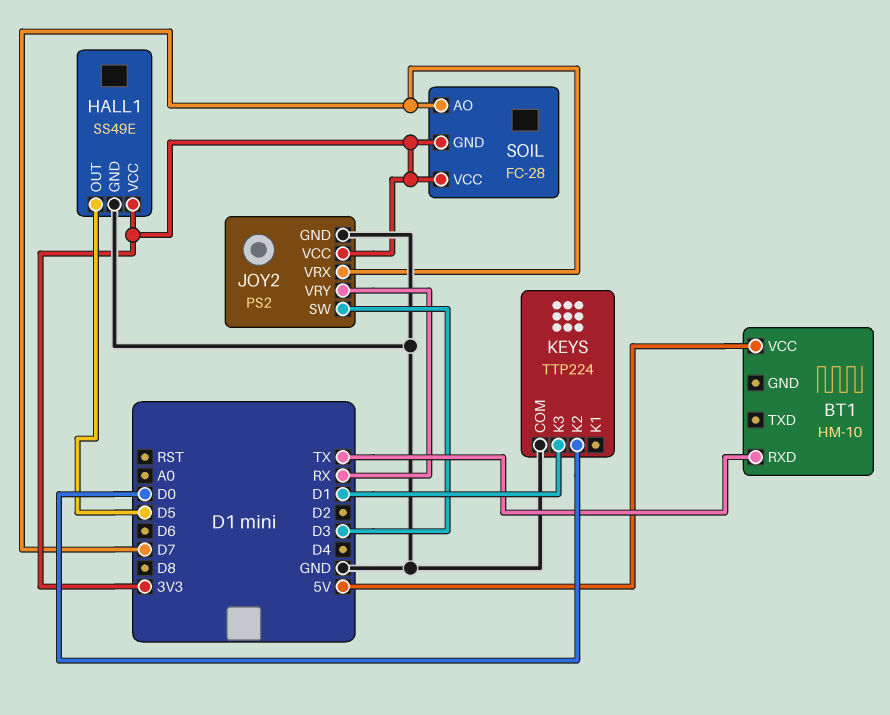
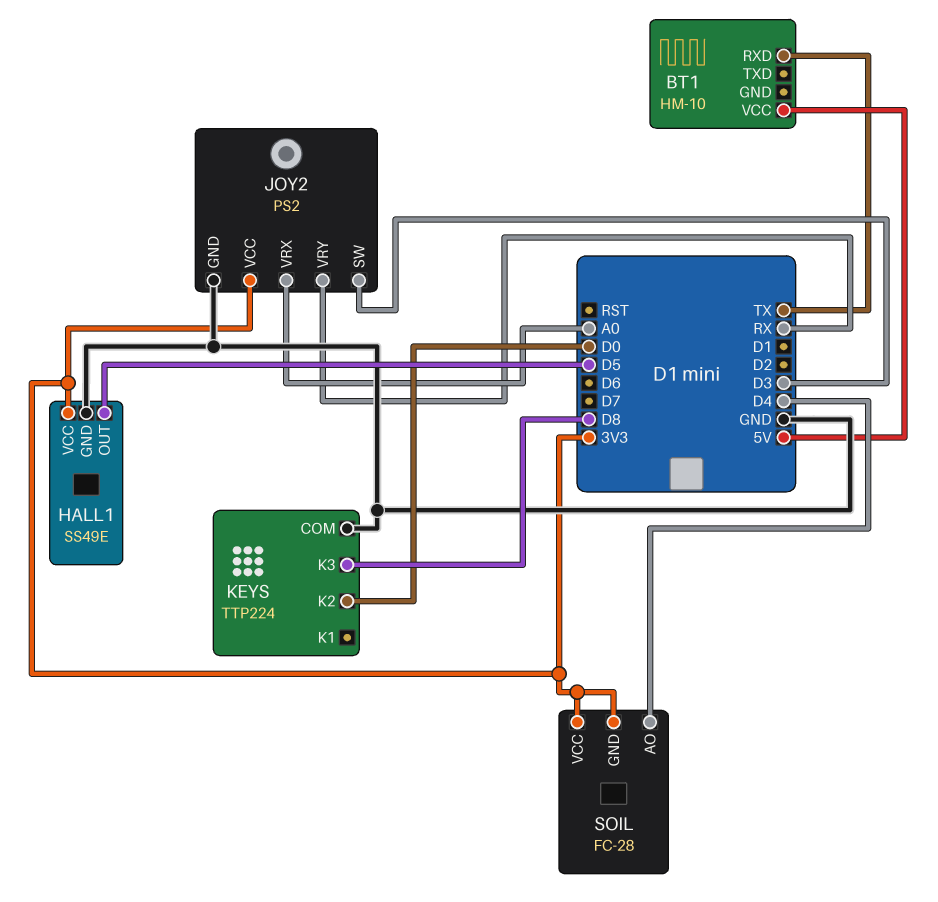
JOY2 pin VRX: D7 -> A0
KEYS pin K3: D1 -> D8
SOIL pin AO: D7 -> D4

